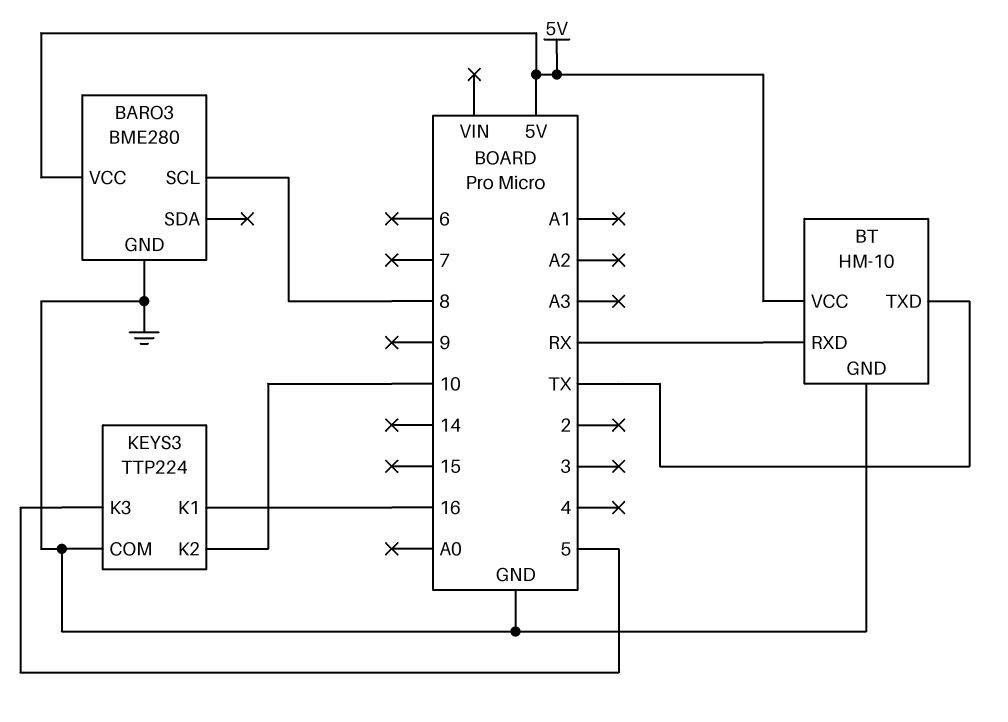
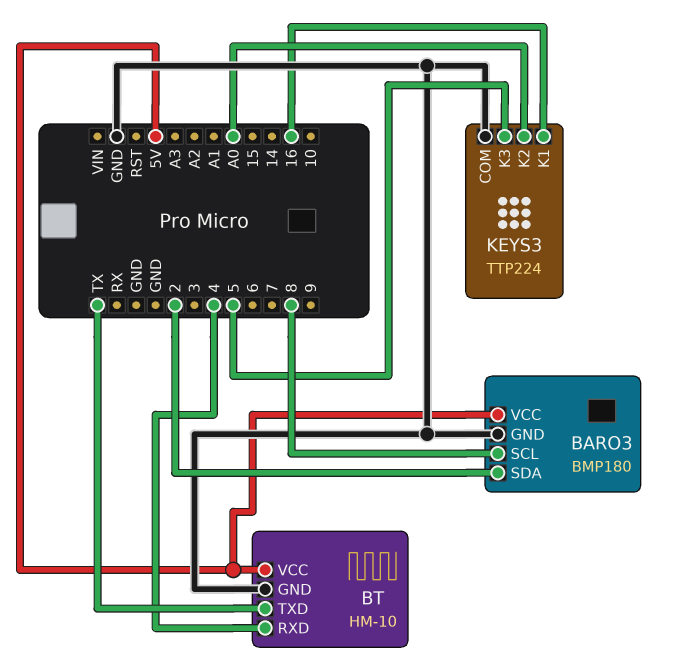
BARO3: BME280 -> BMP180
BARO3 pin SDA: none -> 2
BT pin RXD: RX -> 4
KEYS3 pin K2: 10 -> A0

